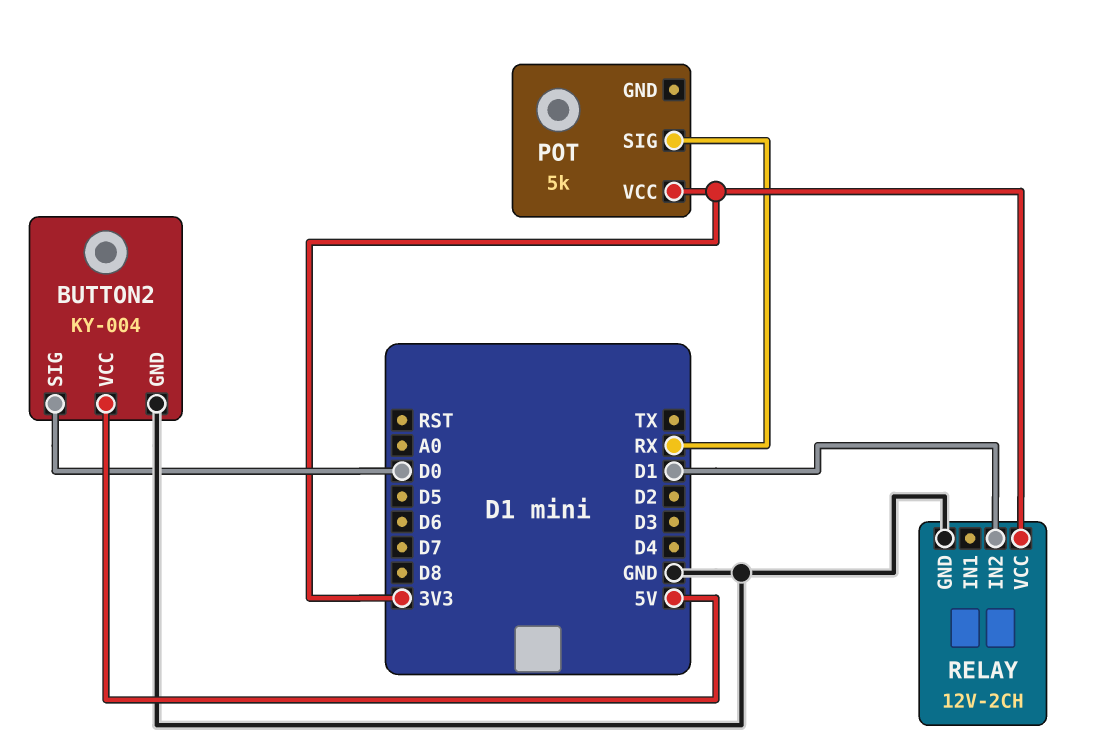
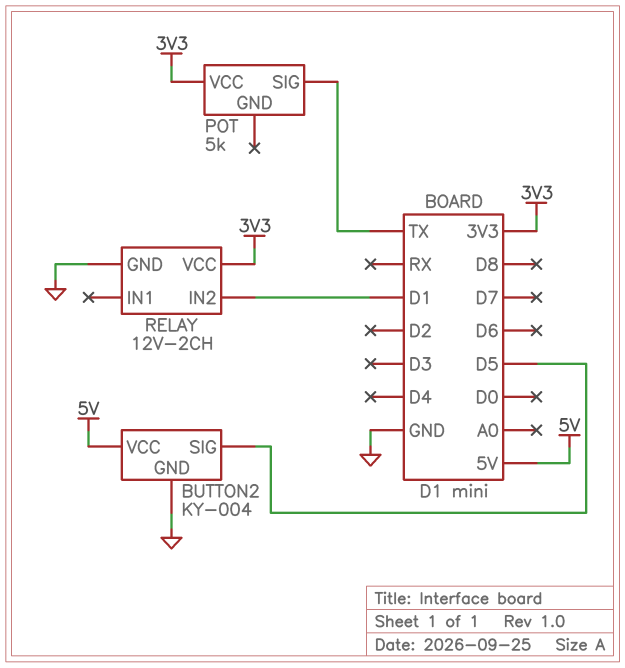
BUTTON2 pin SIG: D0 -> D5
POT pin SIG: RX -> TX

